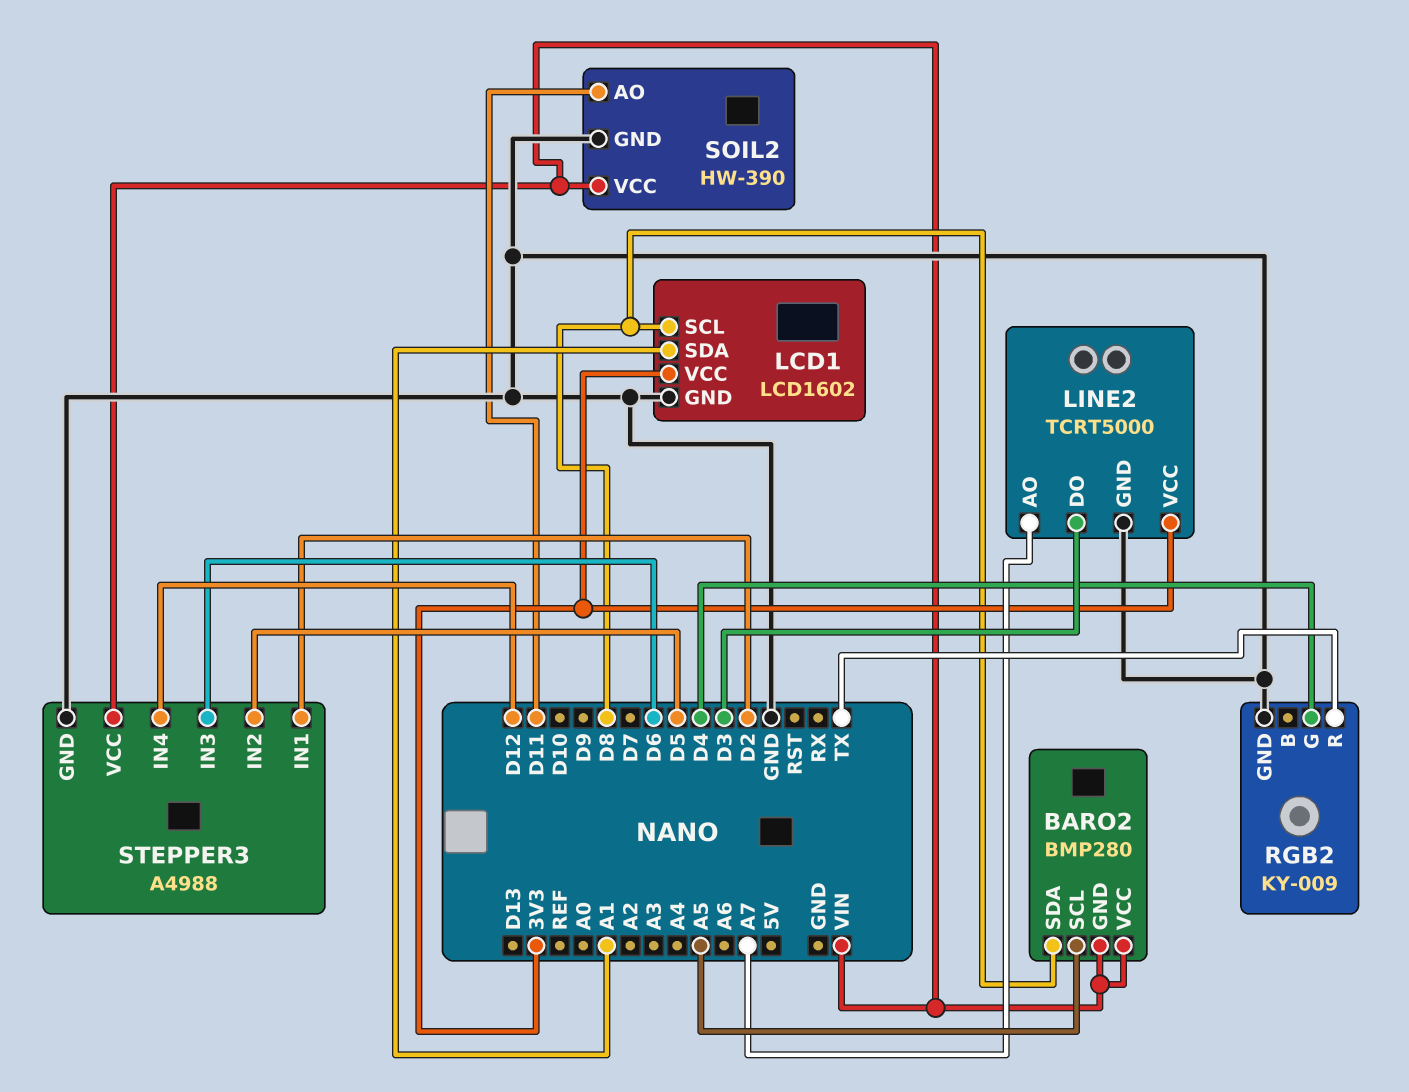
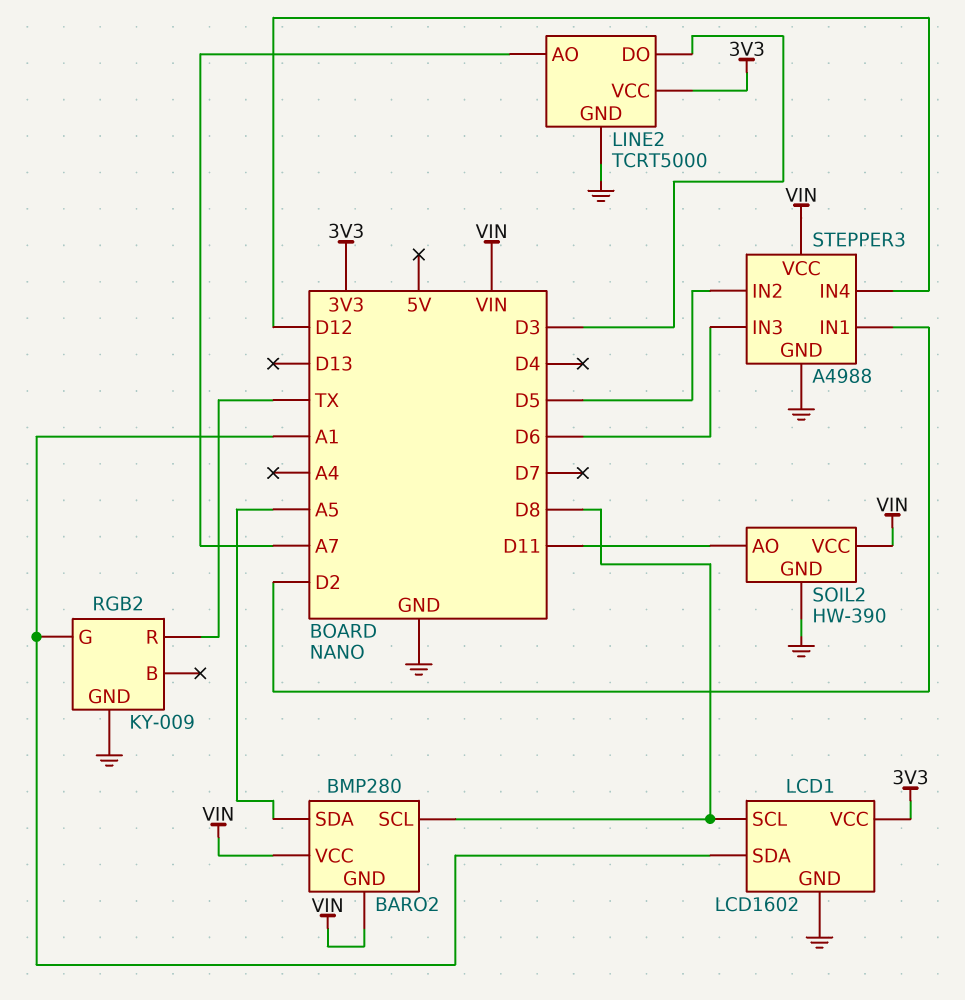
BARO2 pin SCL: A5 -> D8
BARO2 pin SDA: D8 -> A5
RGB2 pin G: D4 -> A1

